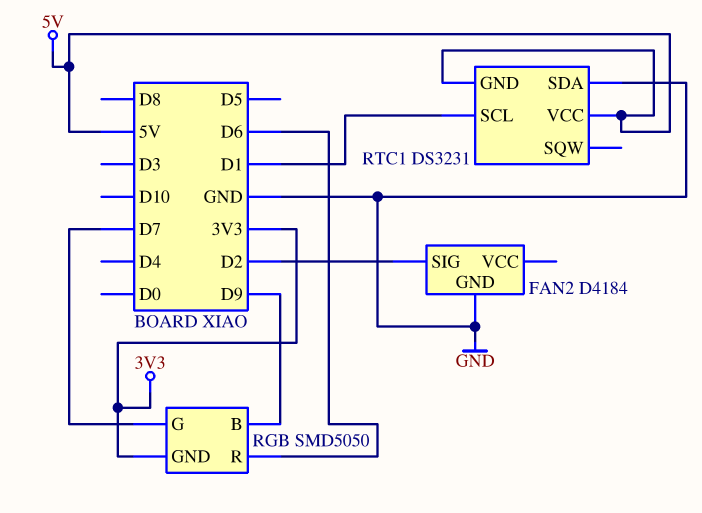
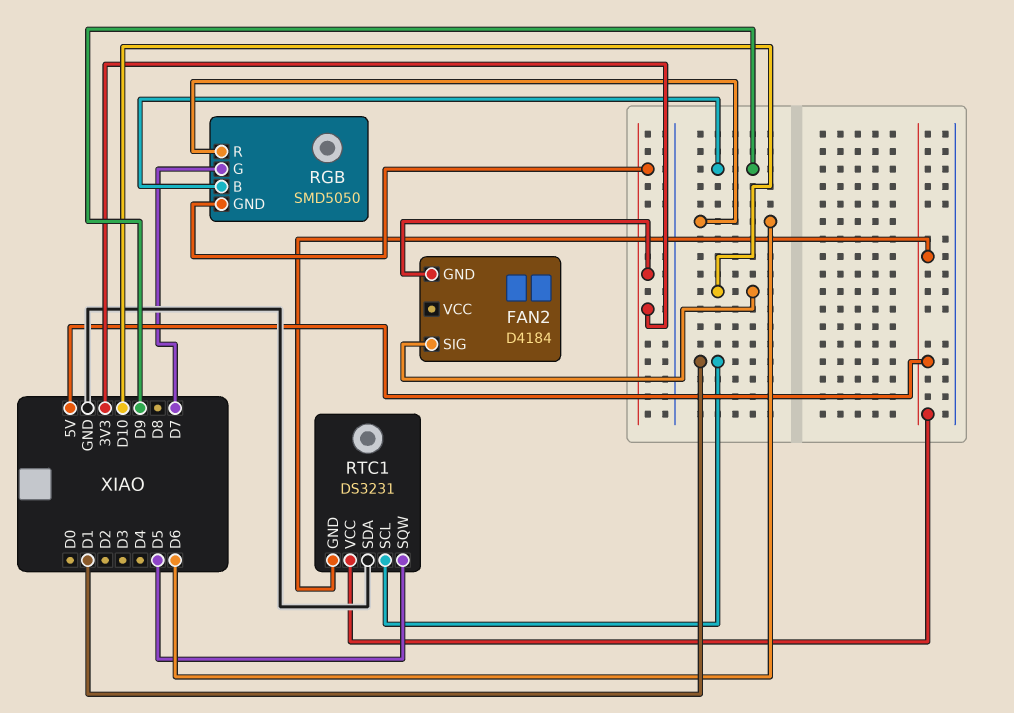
FAN2 pin GND: GND -> 3V3
FAN2 pin SIG: D2 -> D10
RTC1 pin SQW: none -> D5

